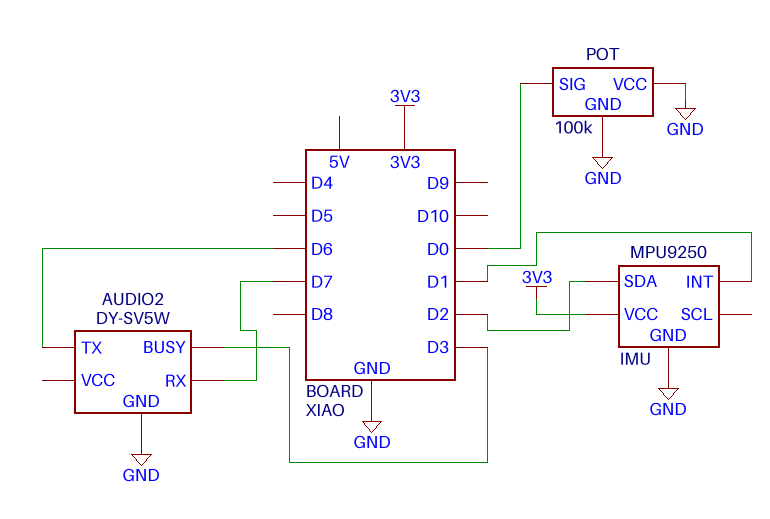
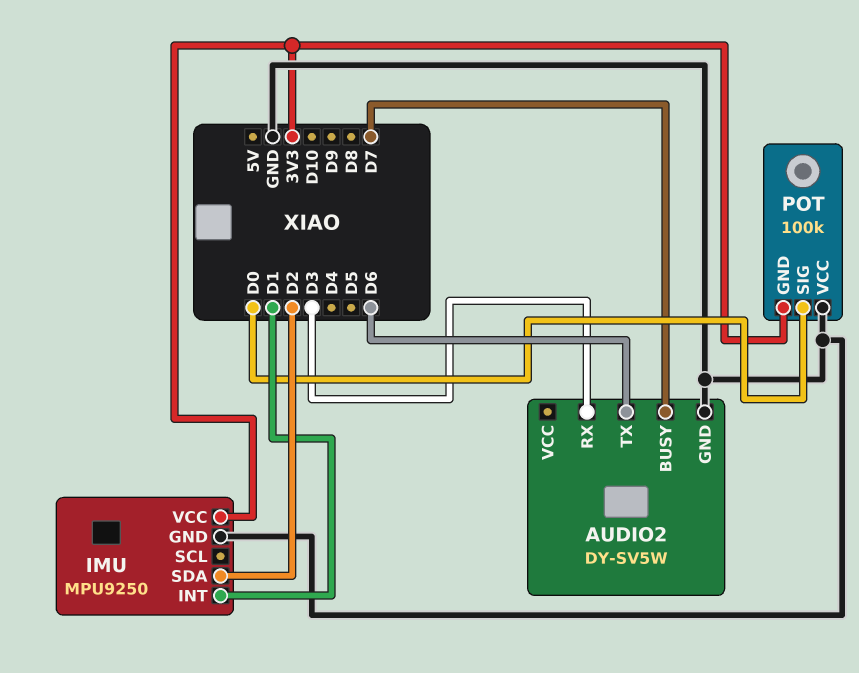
AUDIO2 pin BUSY: D3 -> D7
AUDIO2 pin RX: D7 -> D3
POT pin GND: GND -> 3V3

